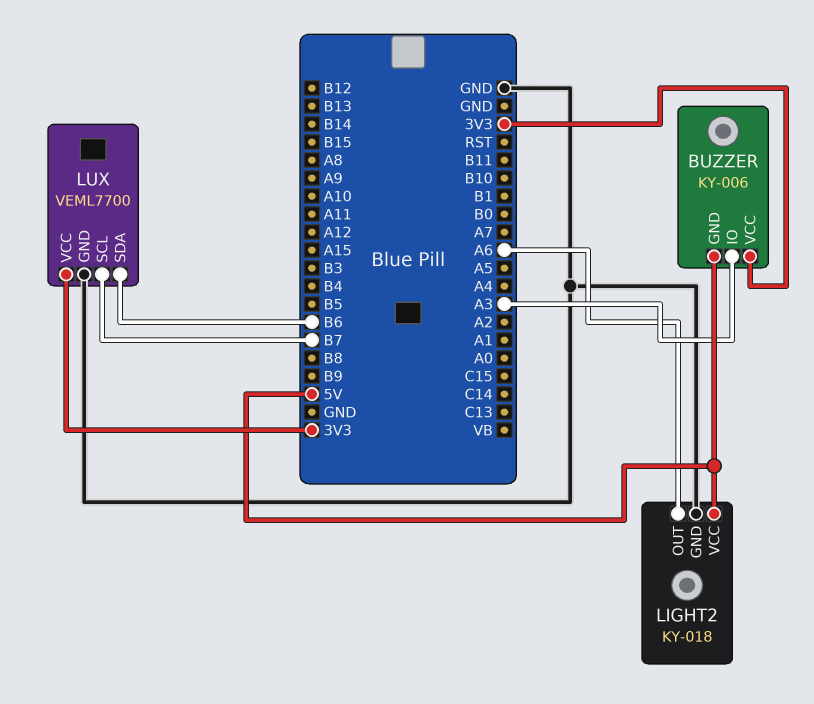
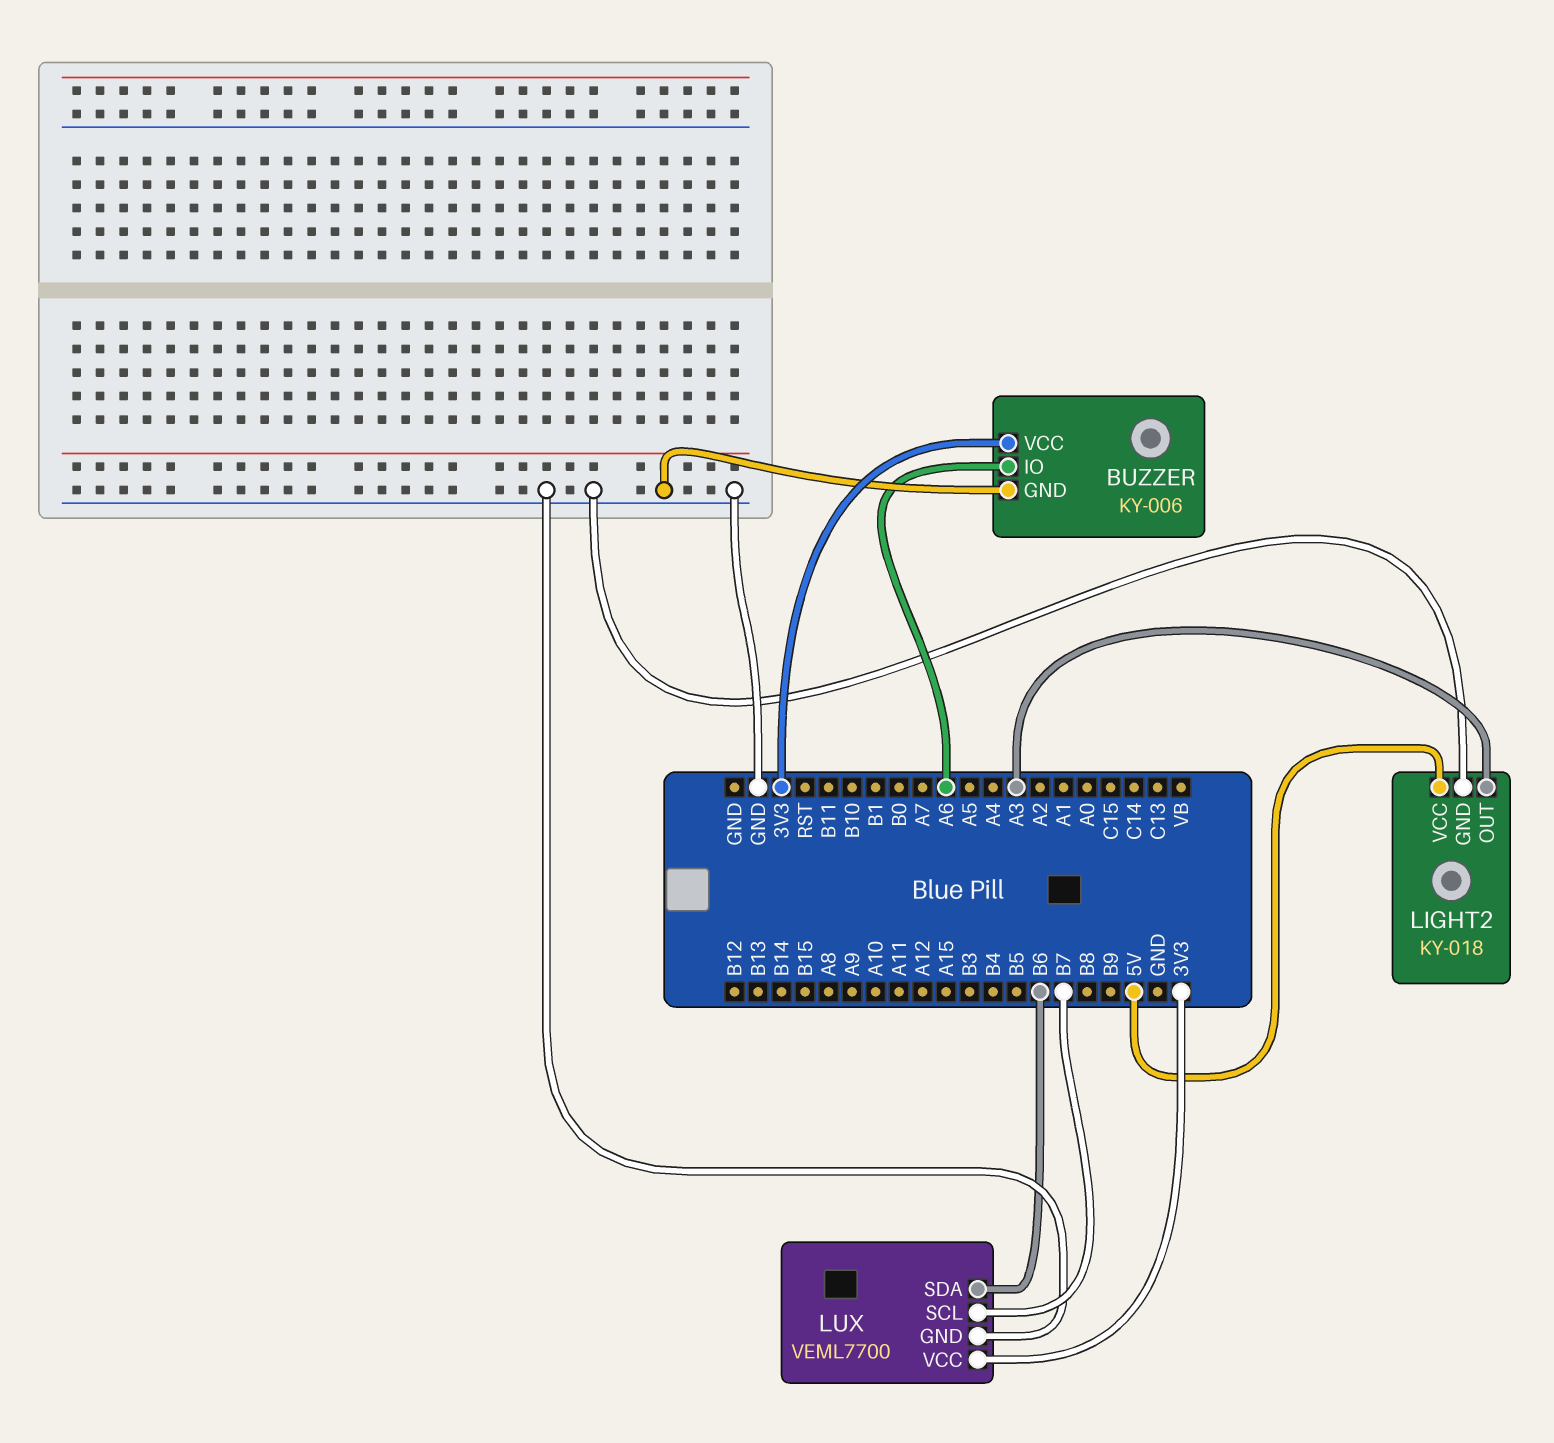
BUZZER pin GND: 5V -> GND
BUZZER pin IO: A3 -> A6
LIGHT2 pin OUT: A6 -> A3

